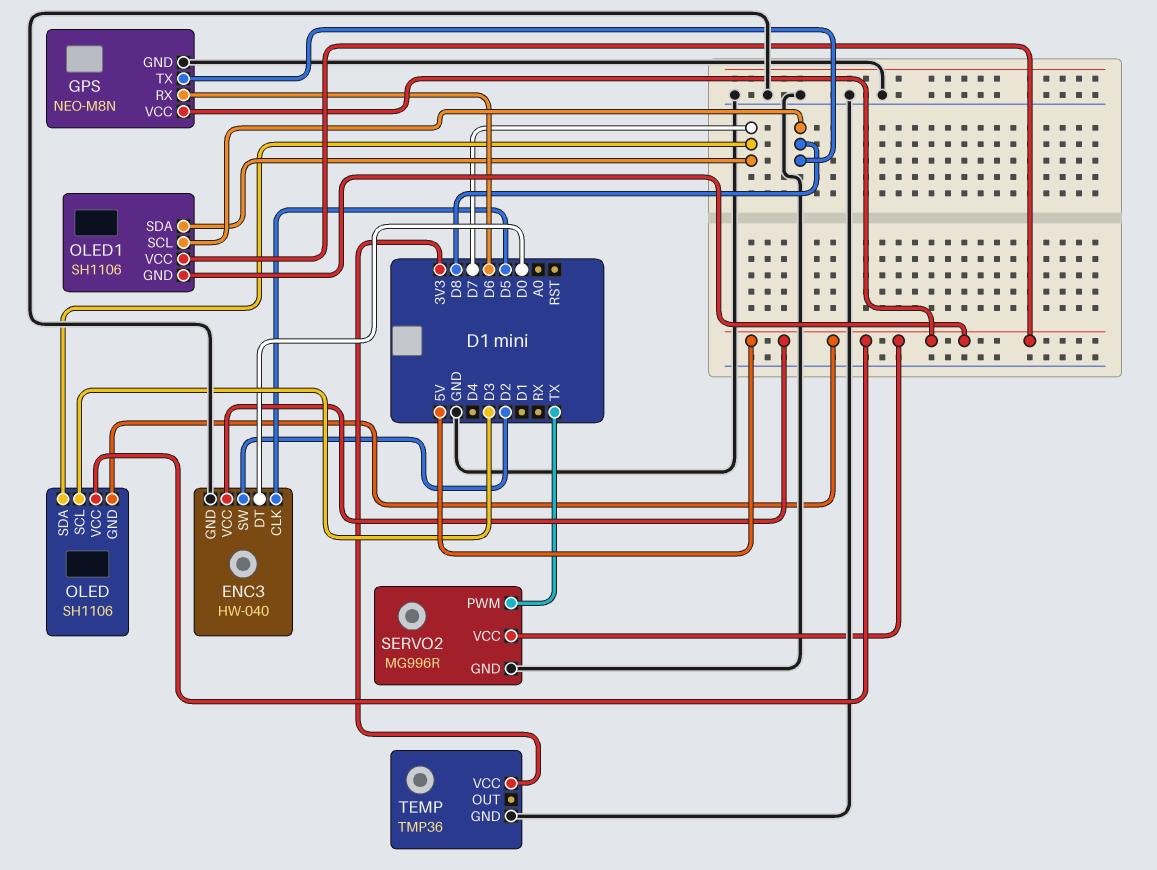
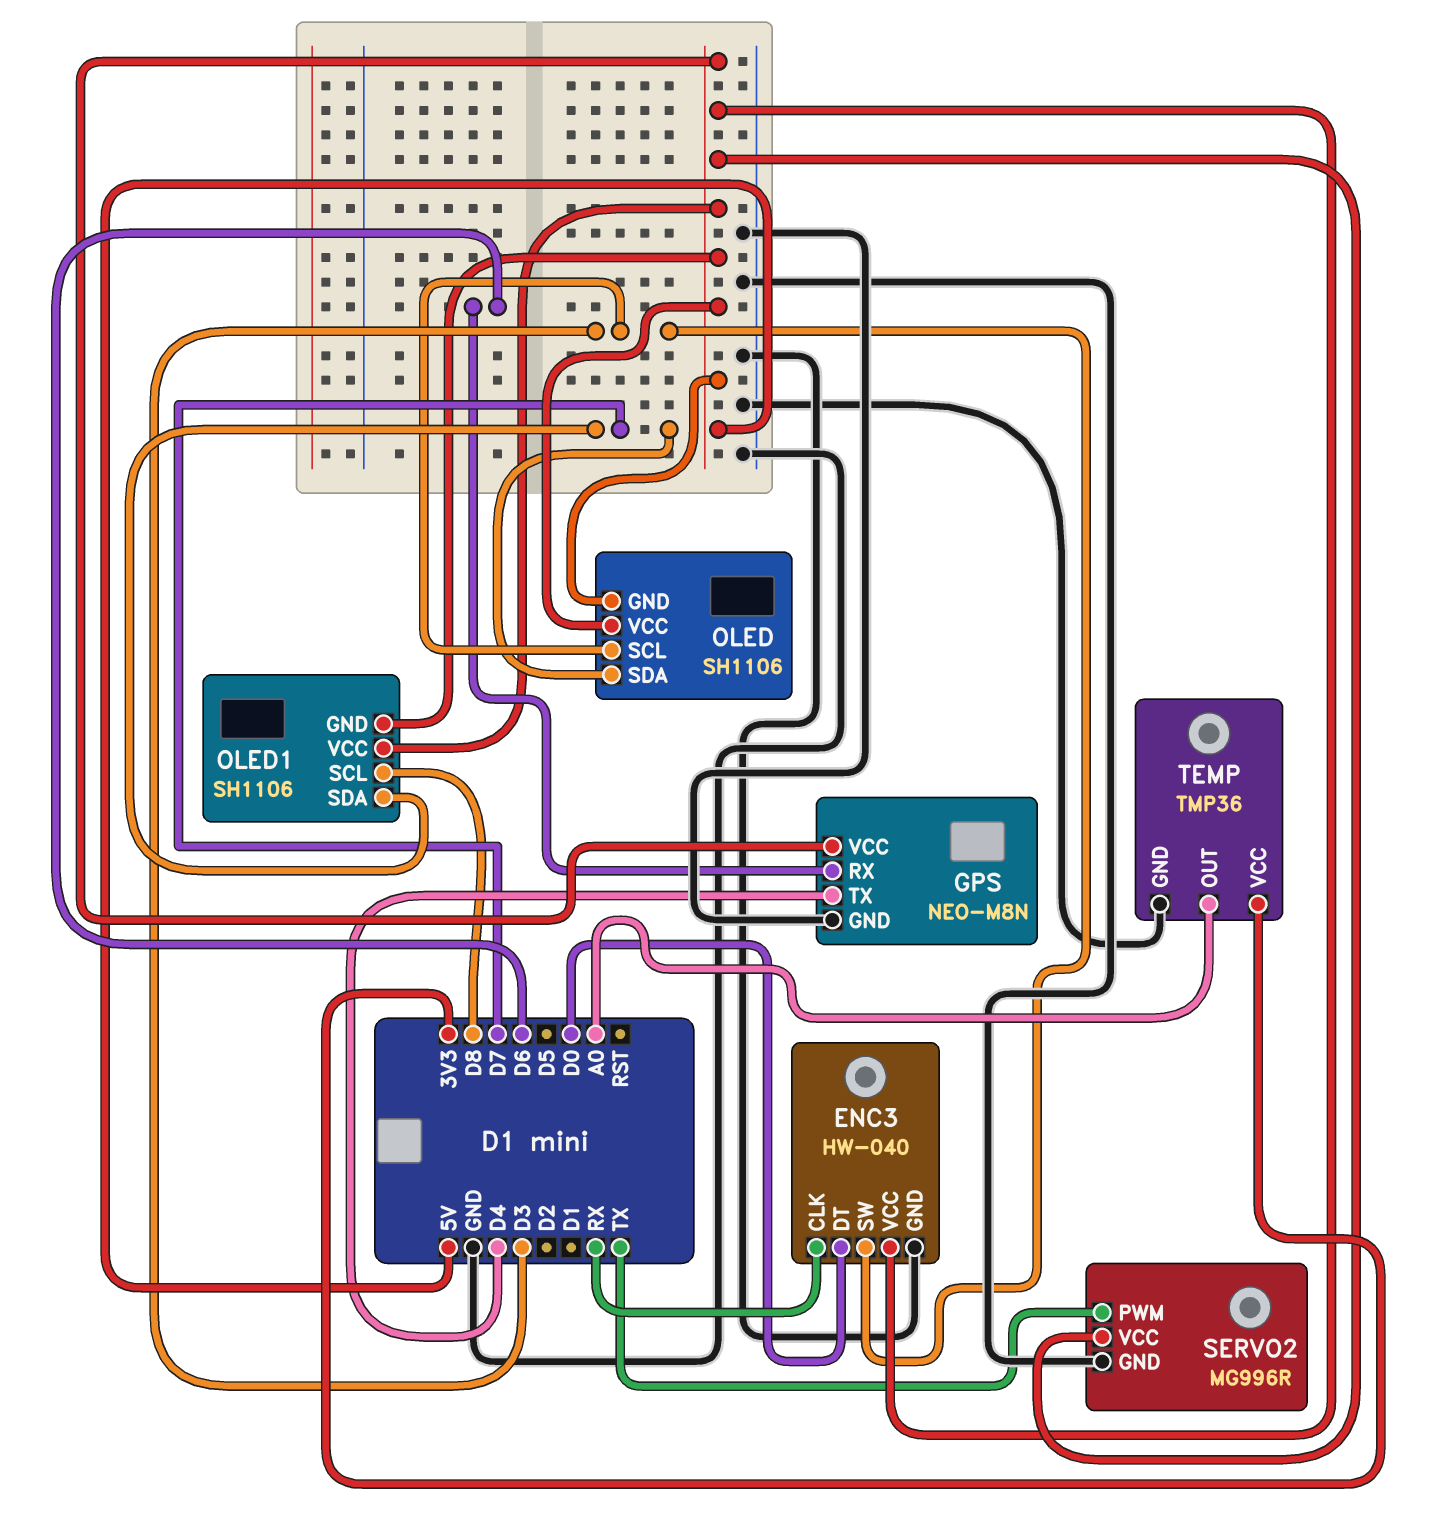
ENC3 pin CLK: D5 -> RX
ENC3 pin SW: D2 -> D3
GPS pin TX: D8 -> D4
TEMP pin OUT: none -> A0

